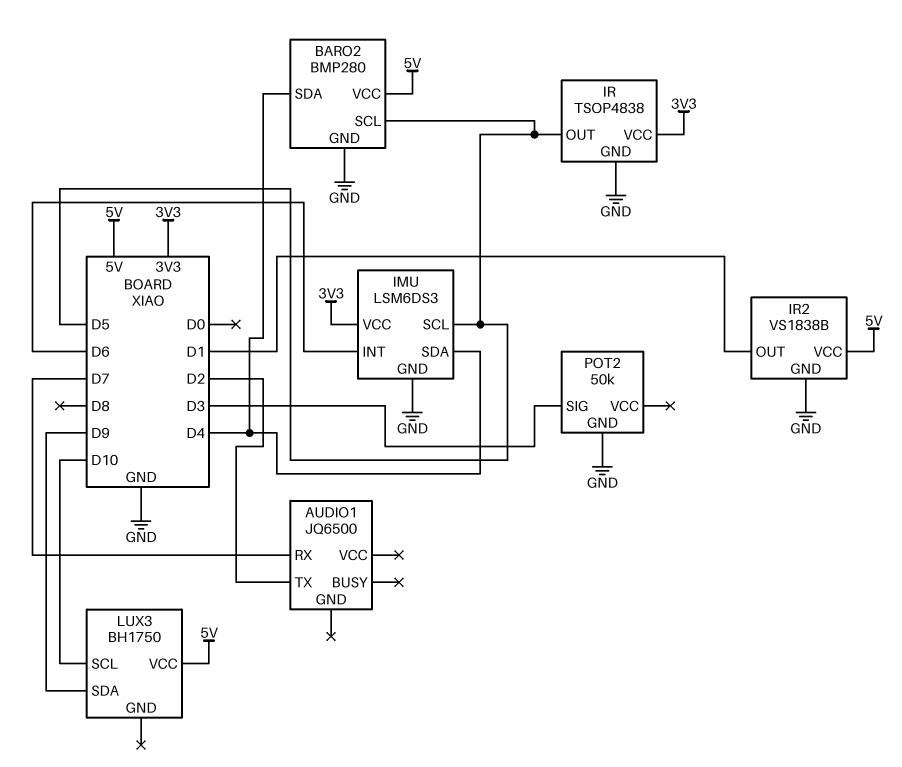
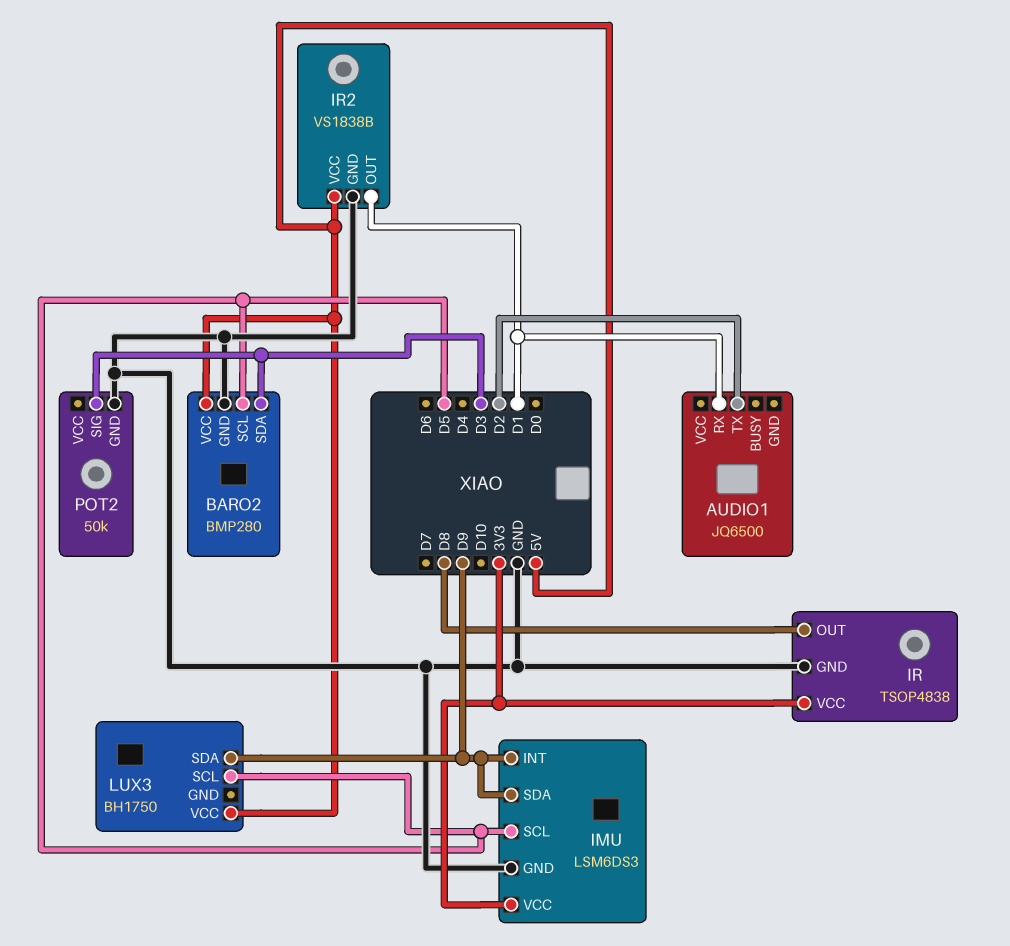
AUDIO1 pin RX: D7 -> D1
BARO2 pin SDA: D4 -> D3
IMU pin INT: D6 -> D9
IMU pin SDA: D4 -> D9
IR pin OUT: D5 -> D8
LUX3 pin SCL: D10 -> D5

